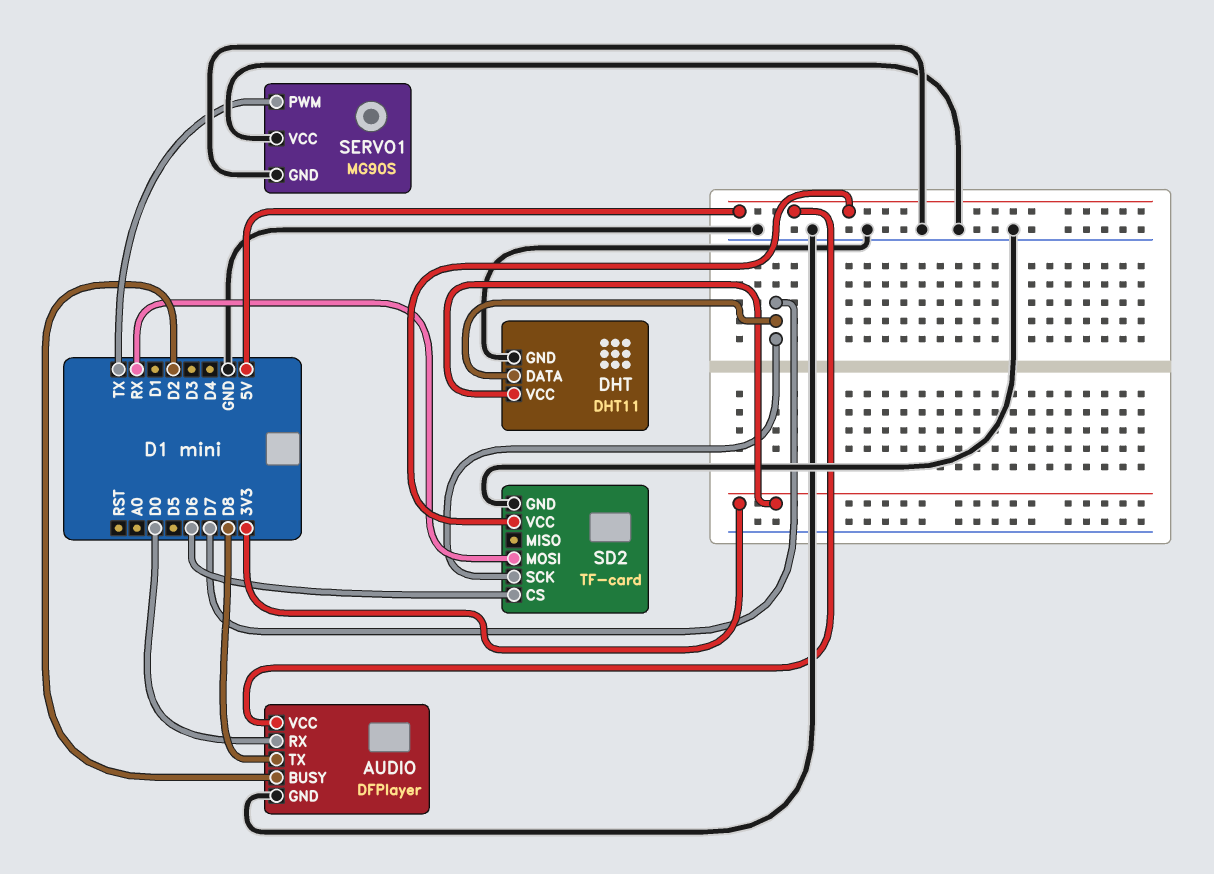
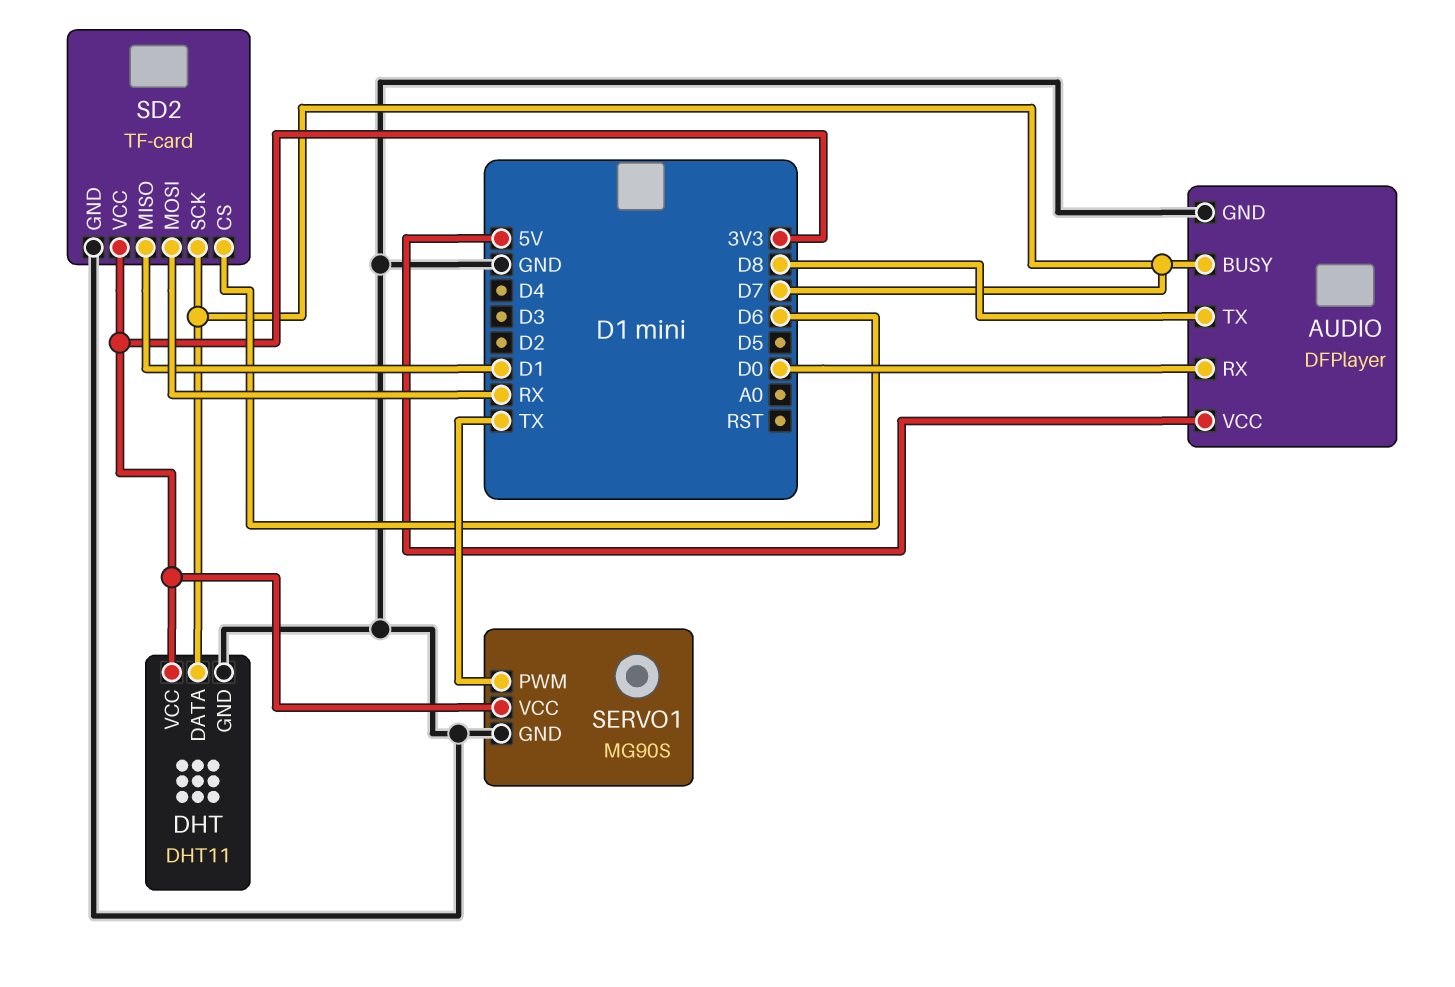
AUDIO pin BUSY: D2 -> D7
SD2 pin MISO: none -> D1
SD2 pin VCC: 5V -> 3V3
SERVO1 pin VCC: GND -> 3V3

